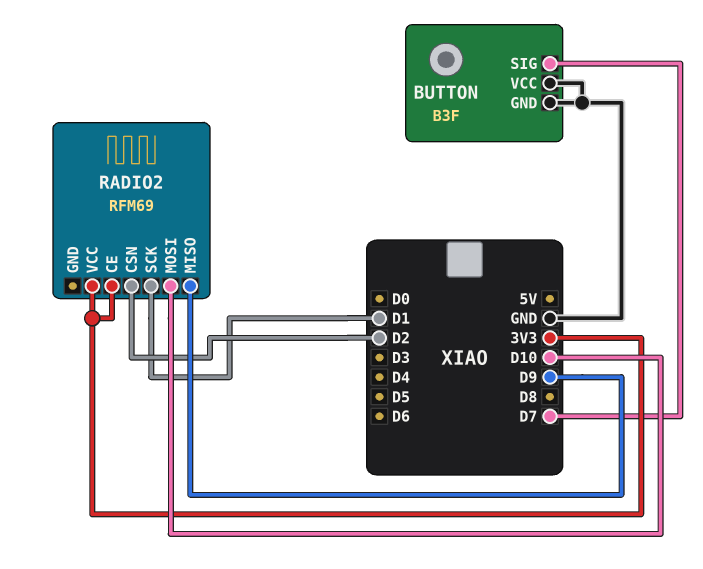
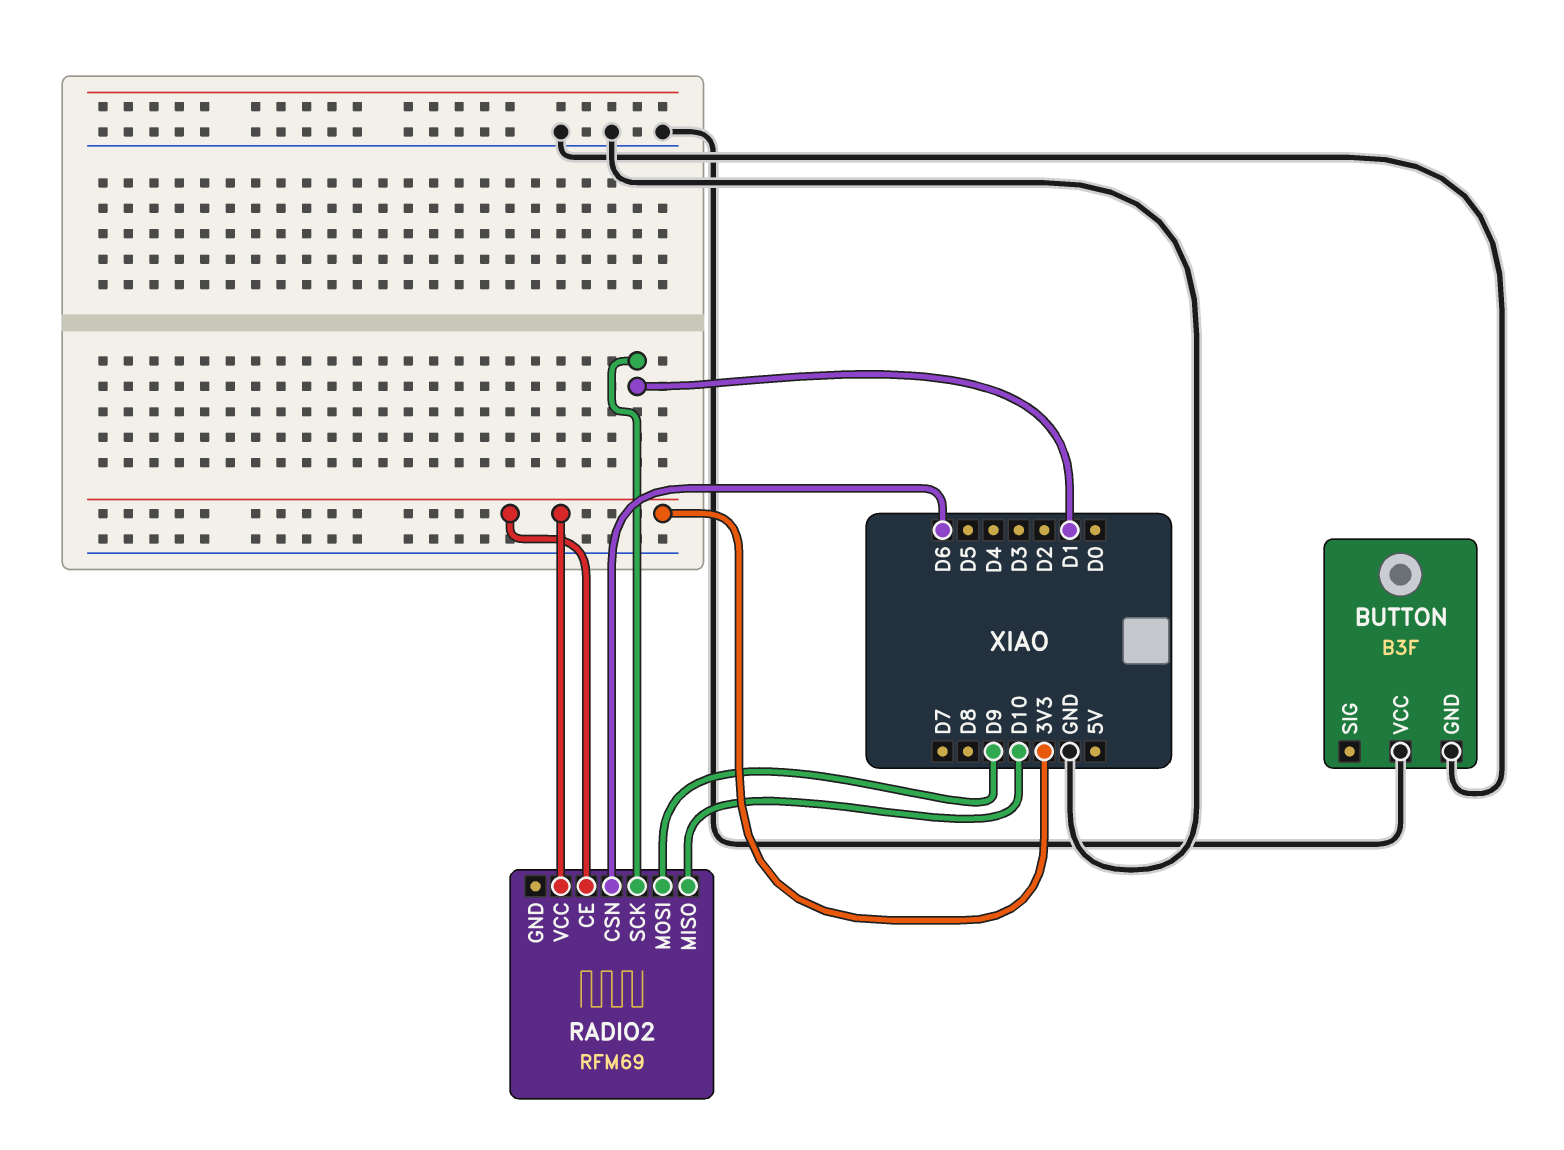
BUTTON pin SIG: D7 -> none
RADIO2 pin CSN: D2 -> D6
RADIO2 pin MISO: D9 -> D10
RADIO2 pin MOSI: D10 -> D9

